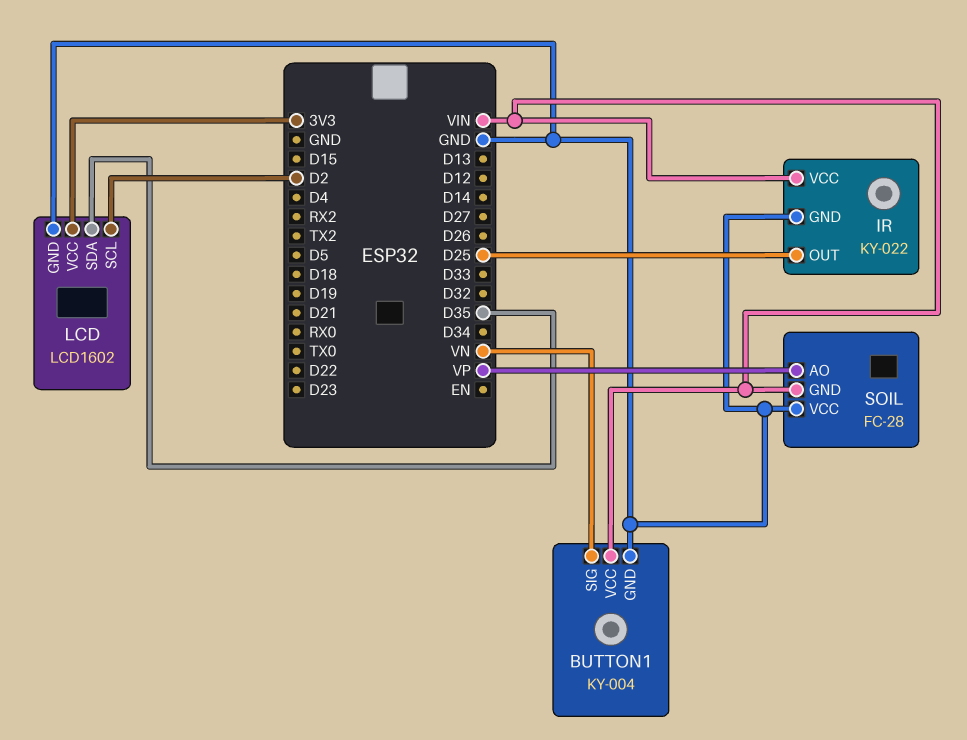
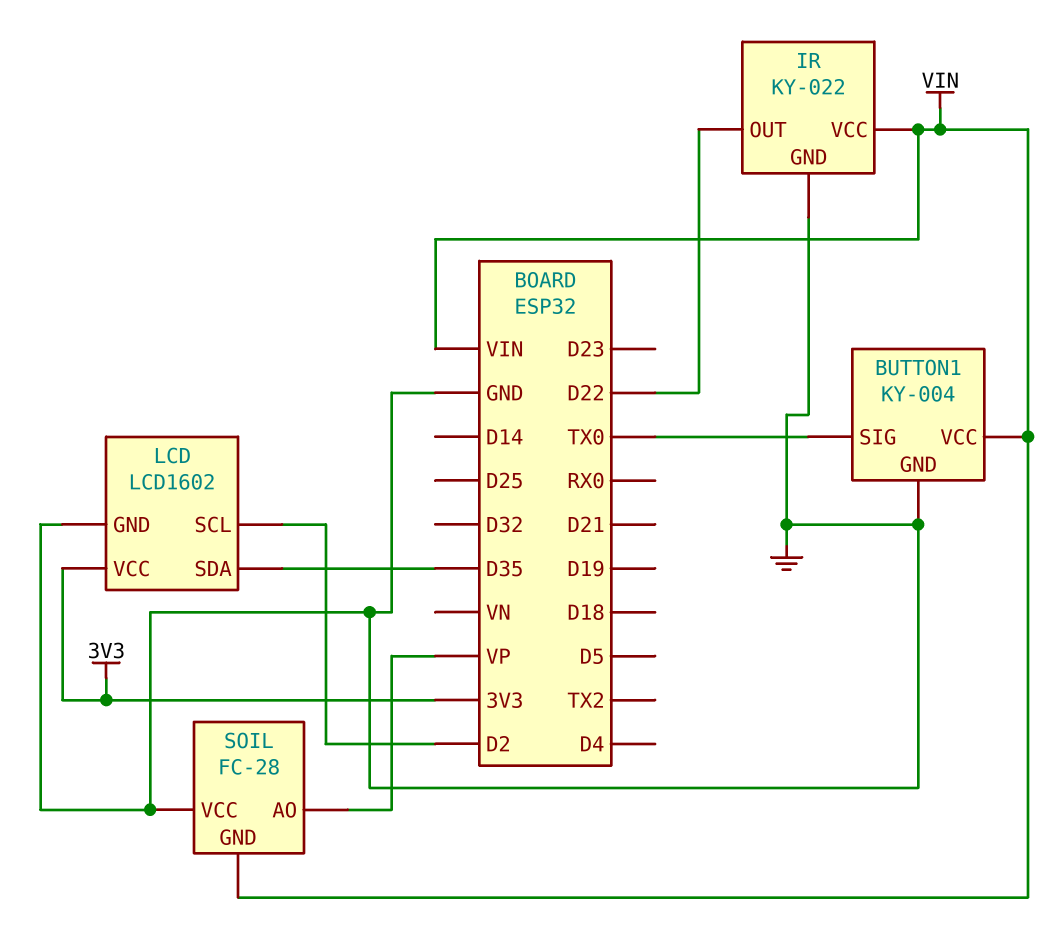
BUTTON1 pin SIG: VN -> TX0
IR pin OUT: D25 -> D22

